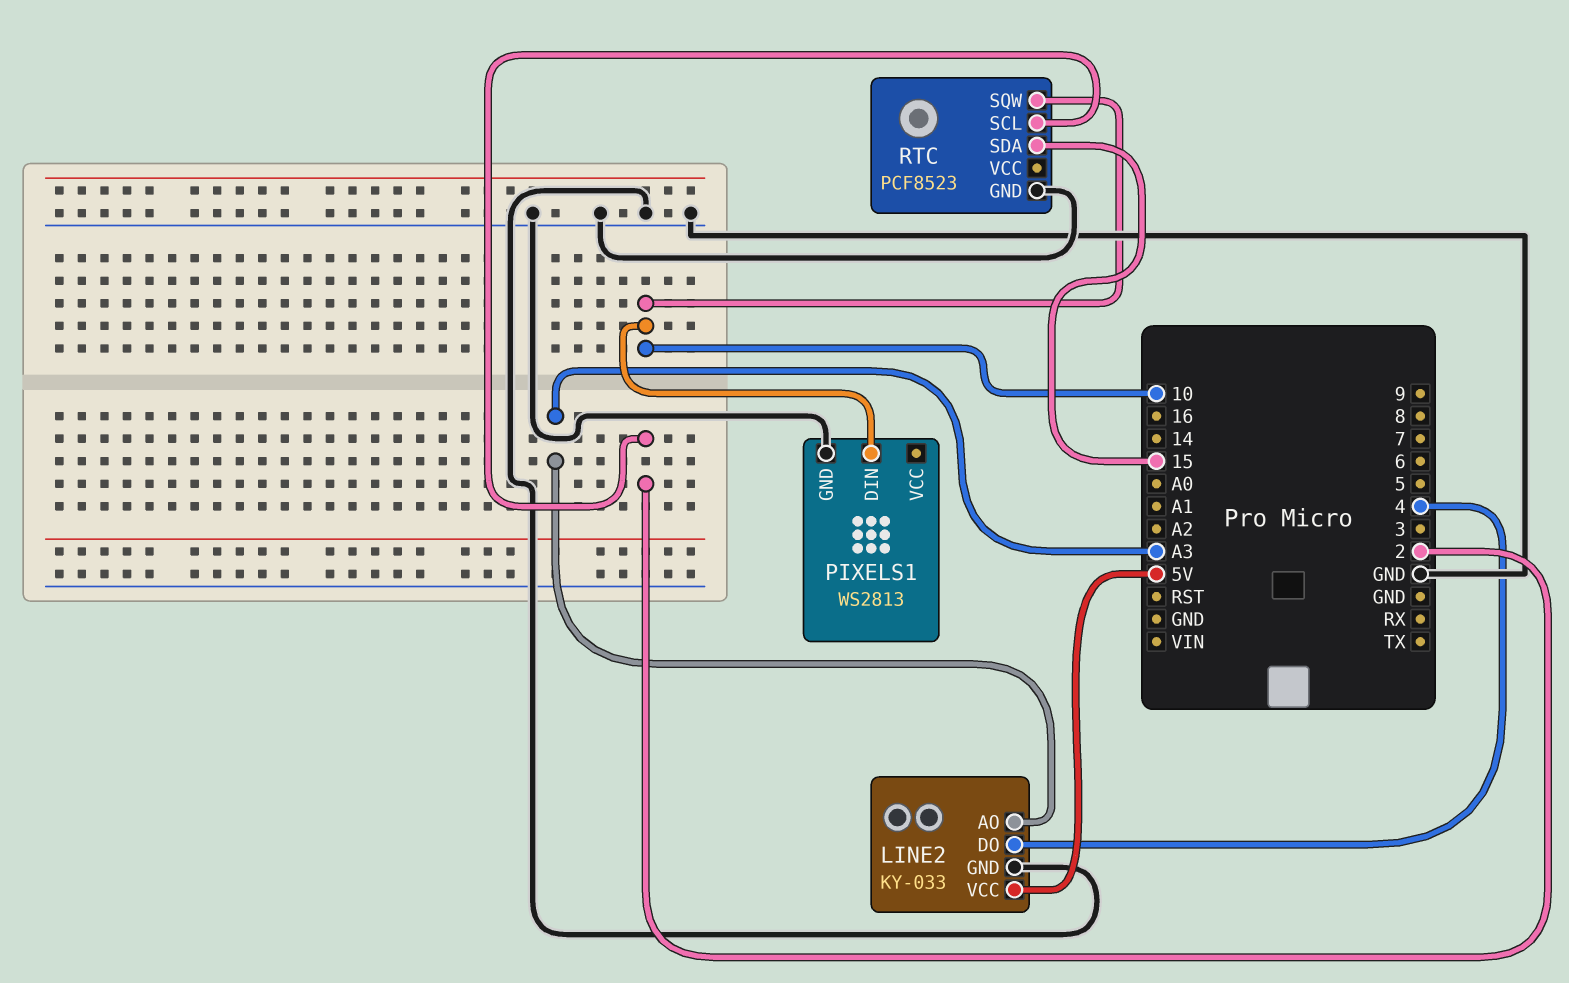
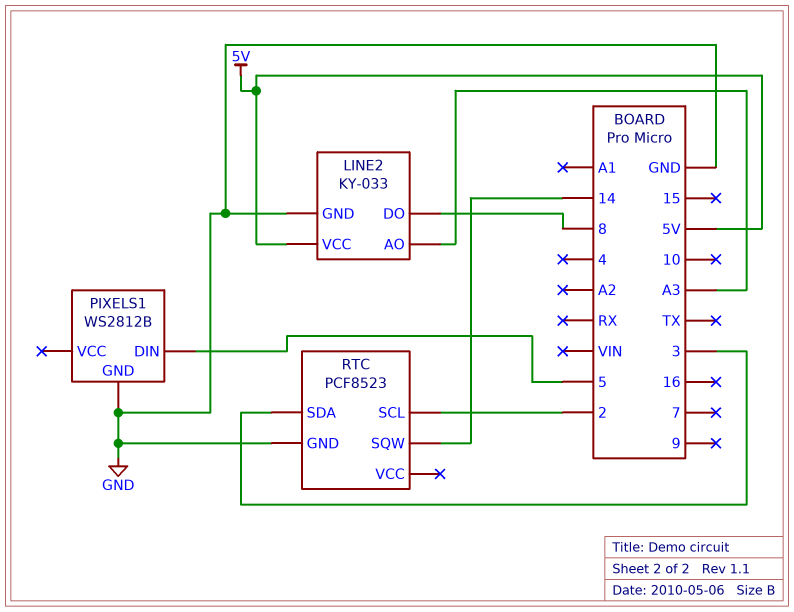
LINE2 pin DO: 4 -> 8
PIXELS1: WS2813 -> WS2812B
PIXELS1 pin DIN: 10 -> 5
RTC pin SDA: 15 -> 3
RTC pin SQW: 10 -> 14

